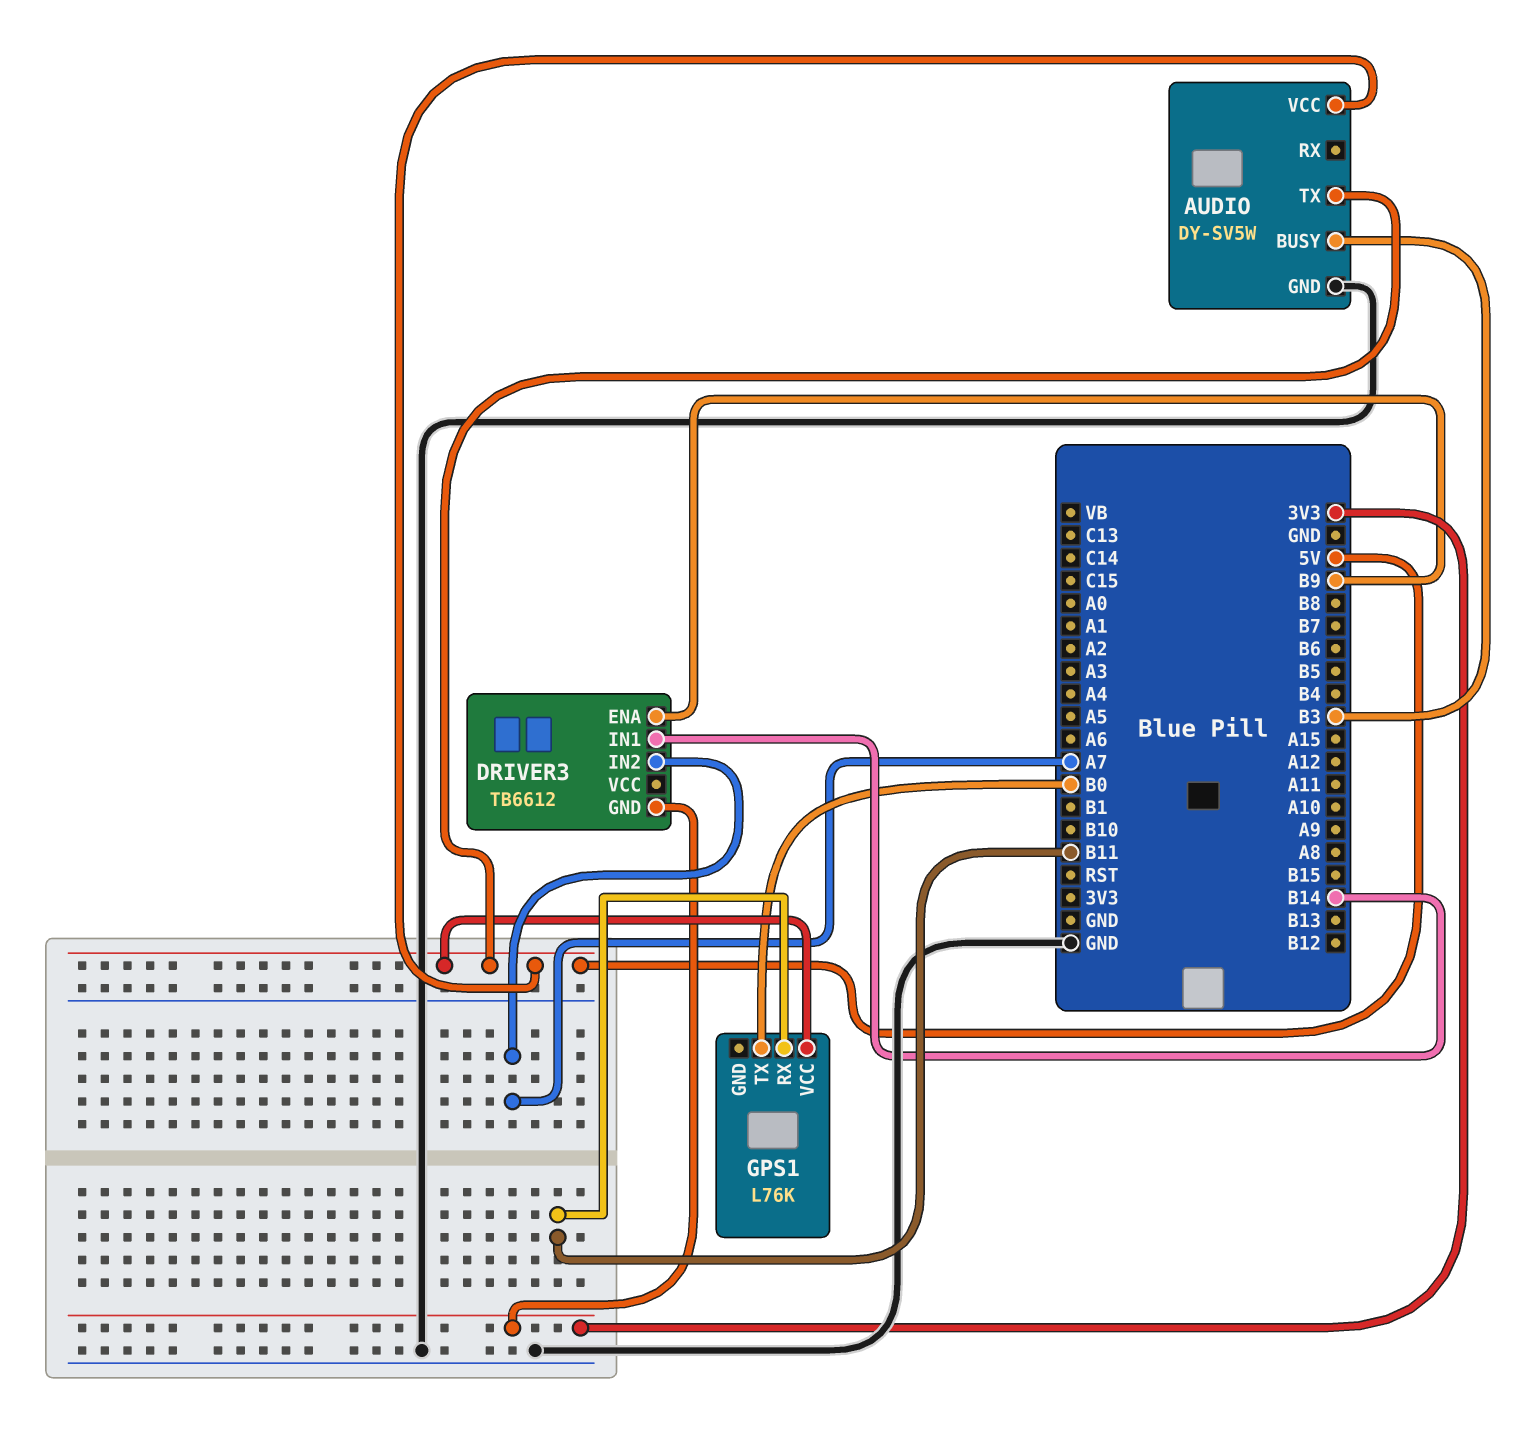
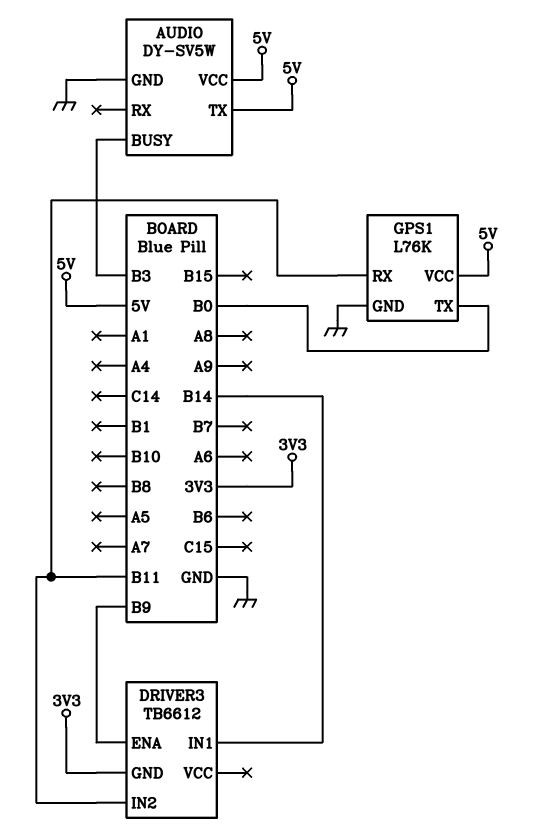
DRIVER3 pin IN2: A7 -> B11
GPS1 pin GND: none -> GND

